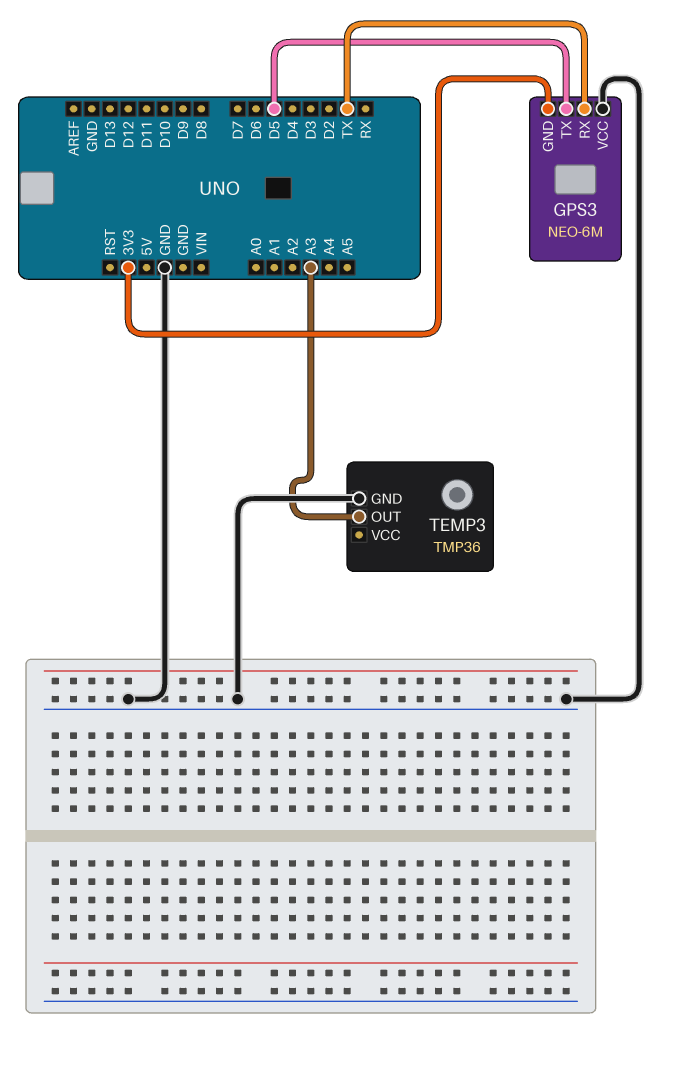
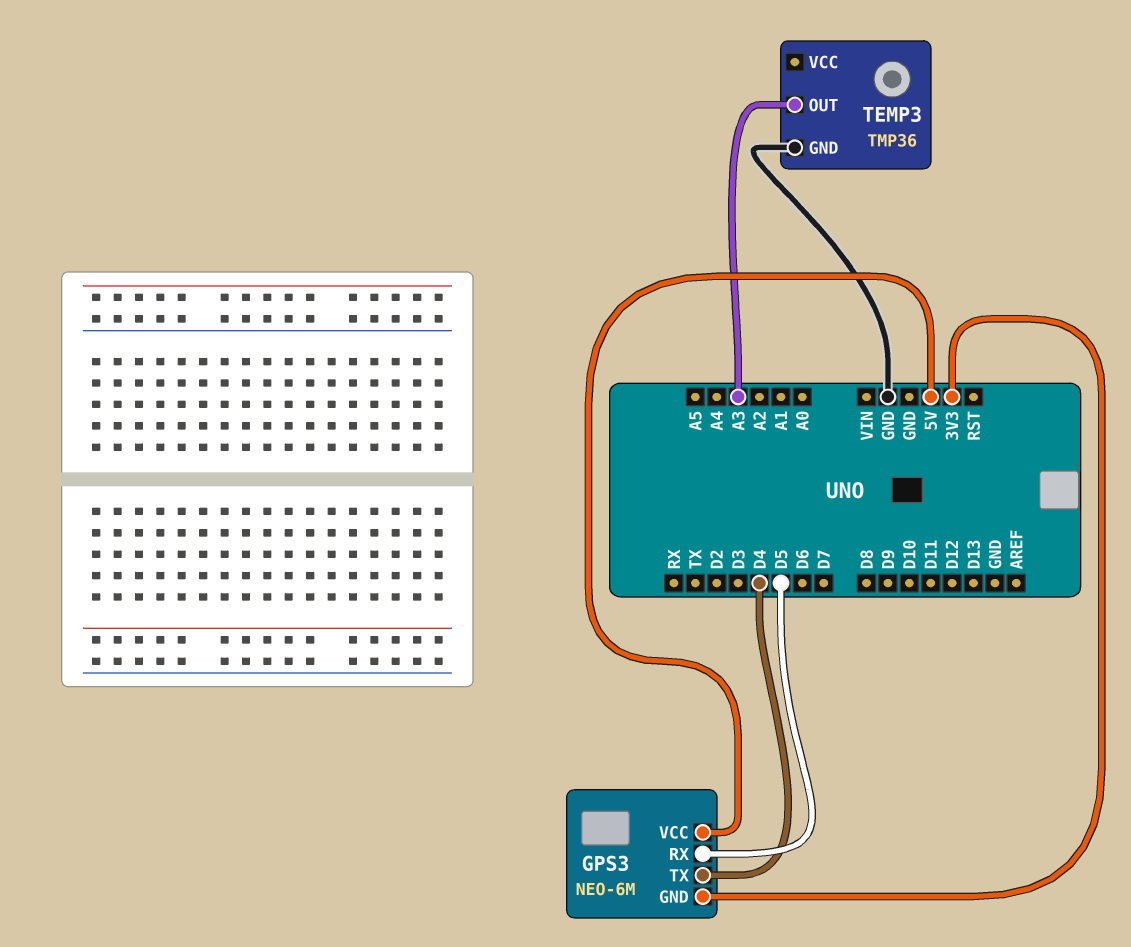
GPS3 pin RX: TX -> D5
GPS3 pin TX: D5 -> D4
GPS3 pin VCC: GND -> 5V

